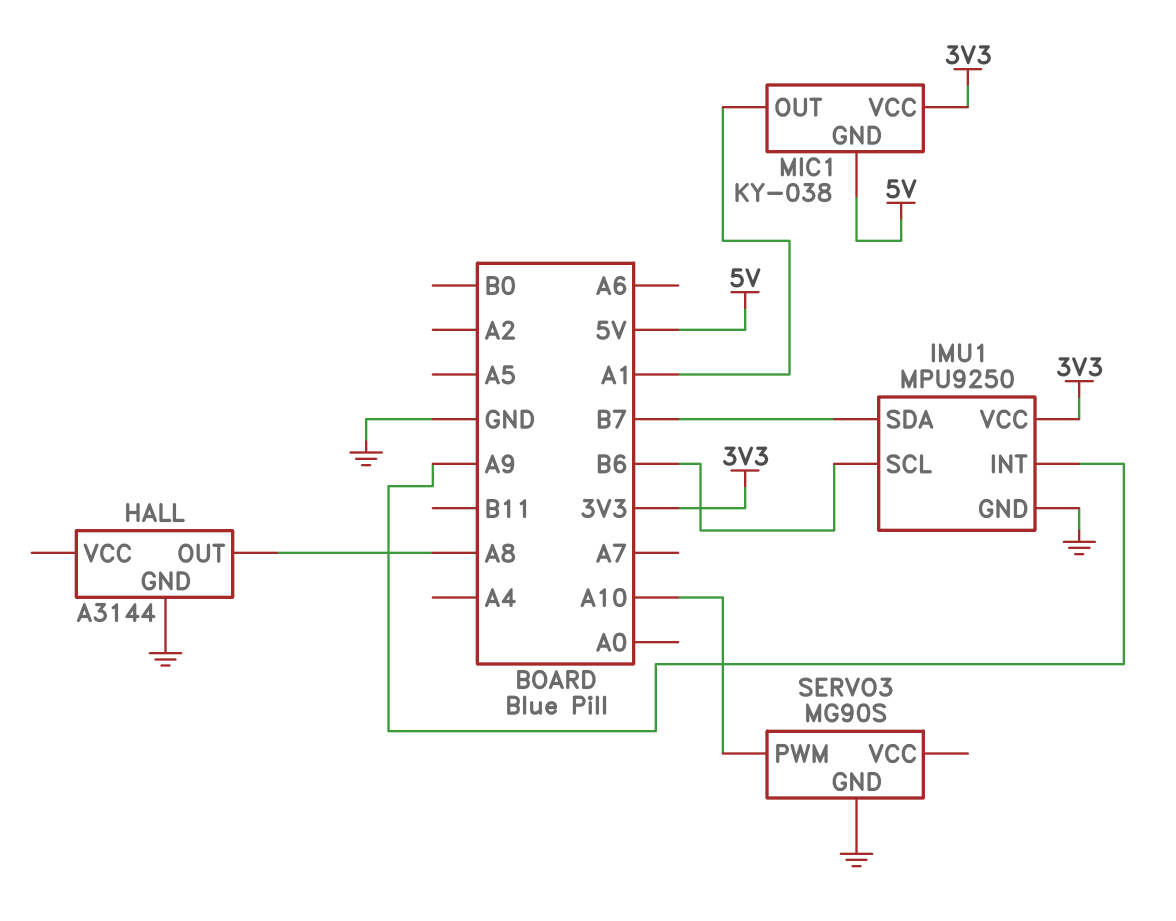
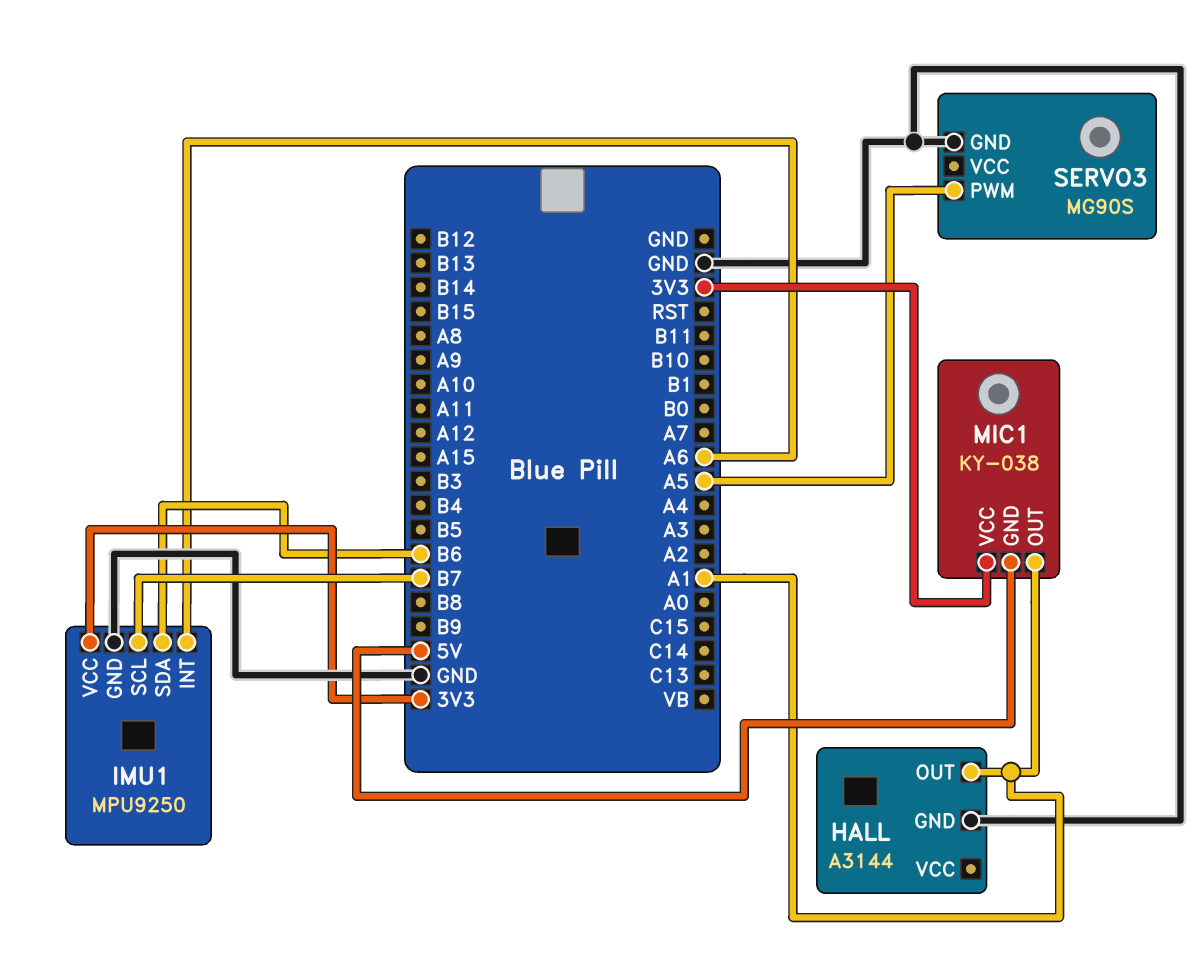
HALL pin OUT: A8 -> A1
IMU1 pin INT: A9 -> A6
IMU1 pin SCL: B6 -> B7
IMU1 pin SDA: B7 -> B6
SERVO3 pin PWM: A10 -> A5

